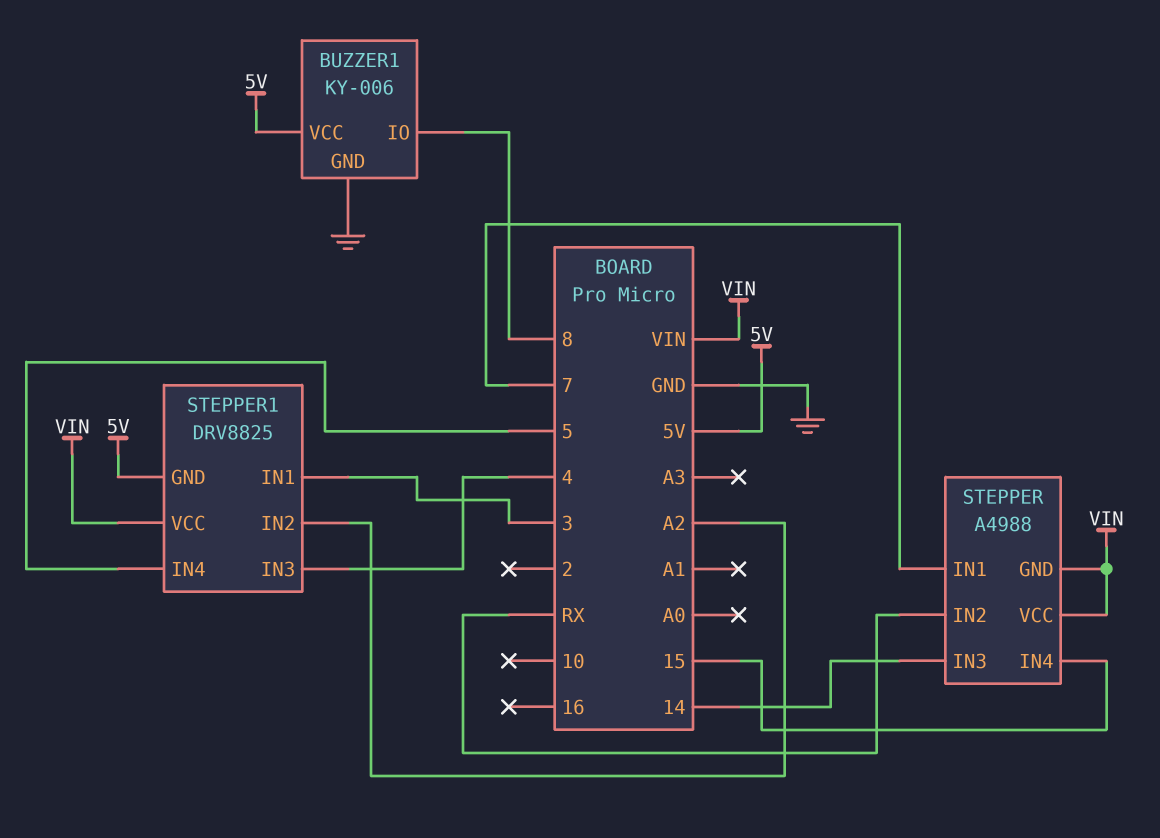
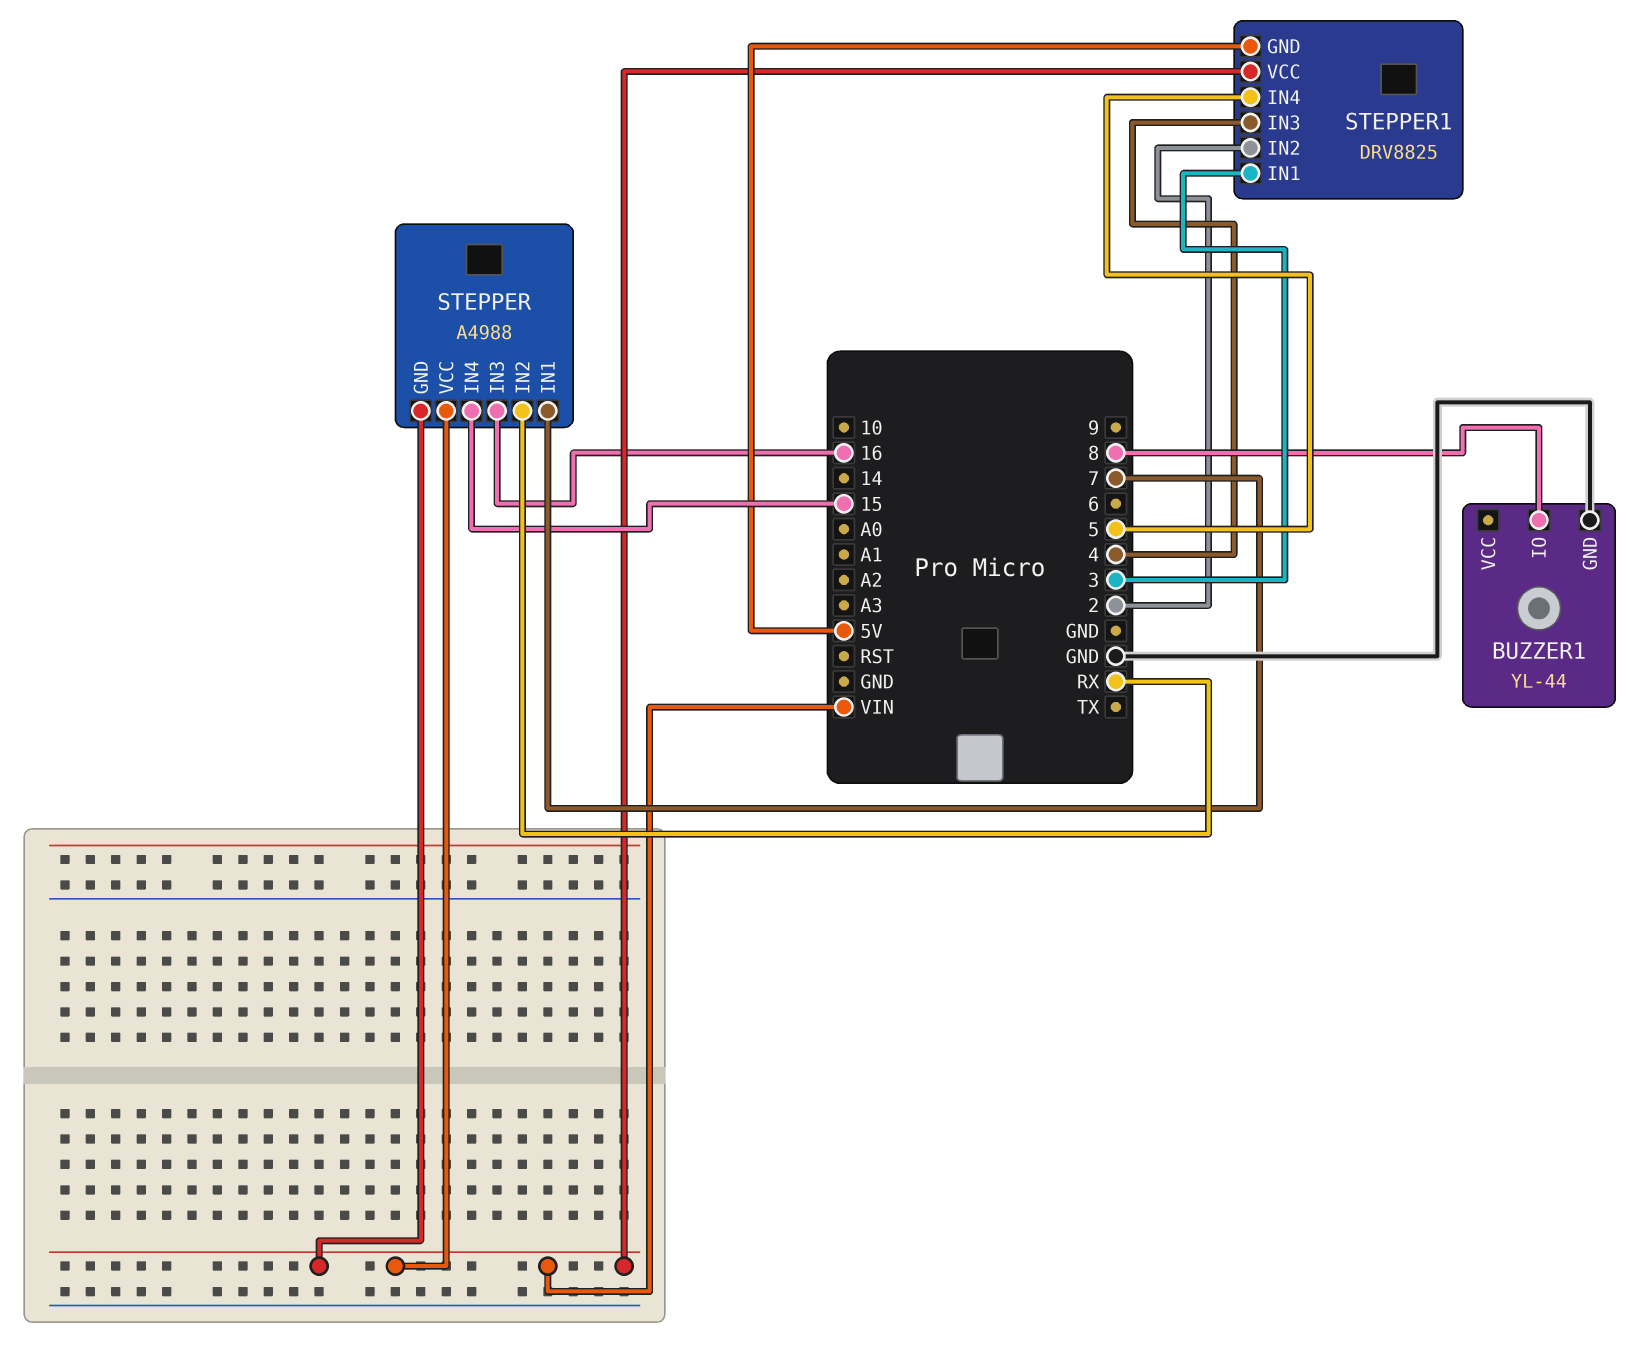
BUZZER1: KY-006 -> YL-44
BUZZER1 pin VCC: 5V -> none
STEPPER pin IN3: 14 -> 16
STEPPER1 pin IN2: A2 -> 2

